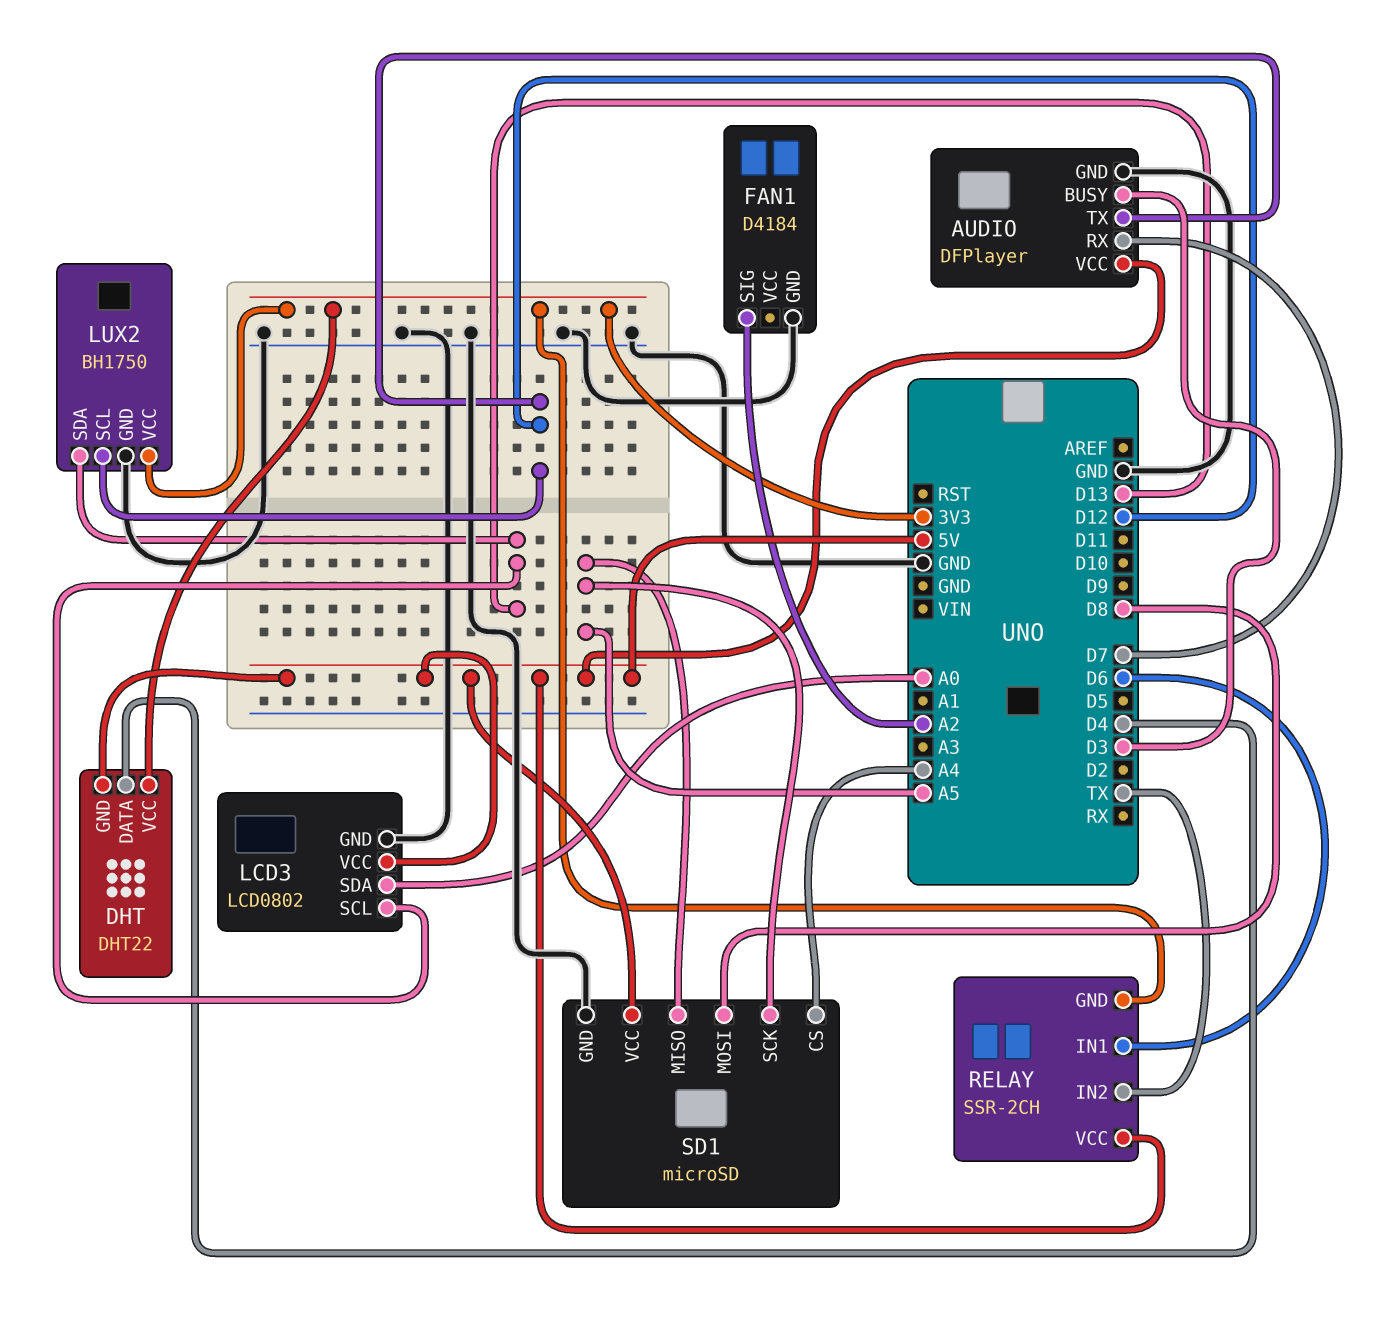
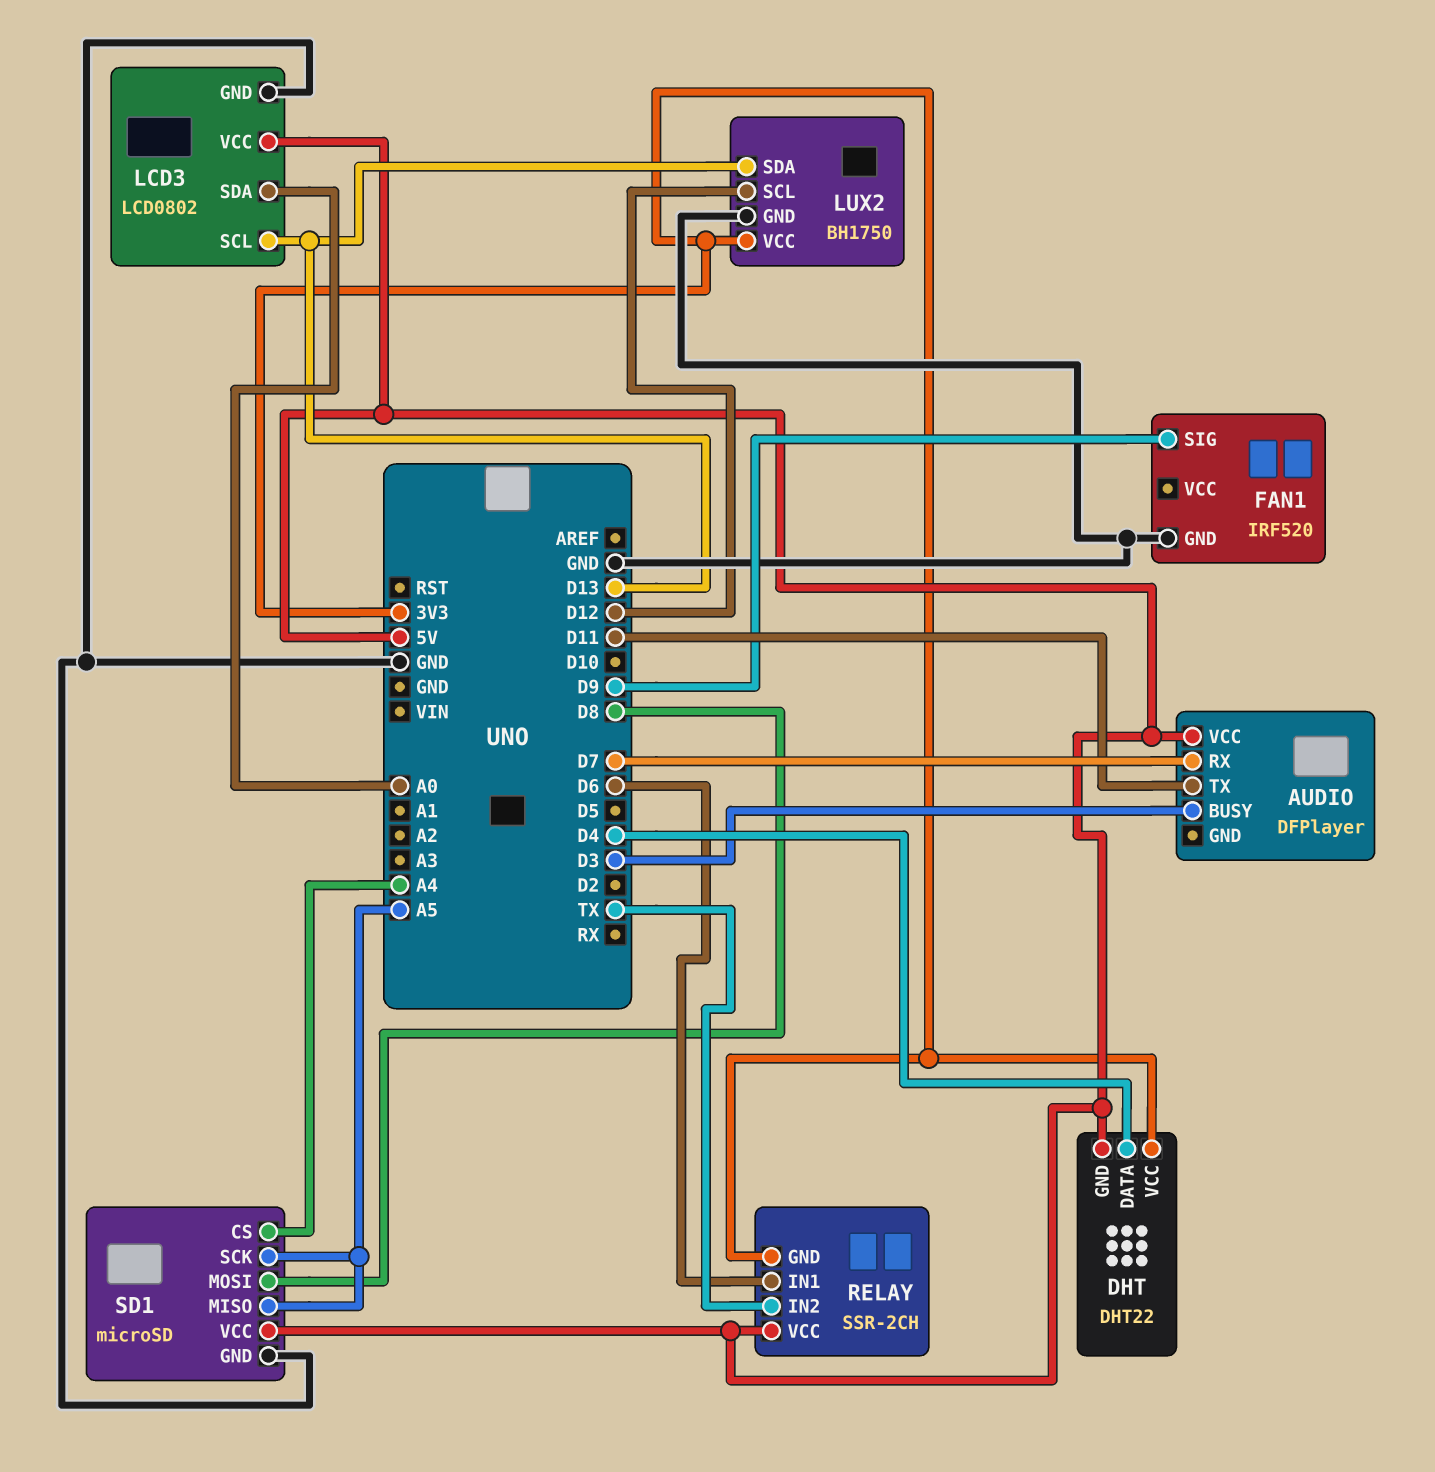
AUDIO pin GND: GND -> none
AUDIO pin TX: D12 -> D11
FAN1: D4184 -> IRF520
FAN1 pin SIG: A2 -> D9

